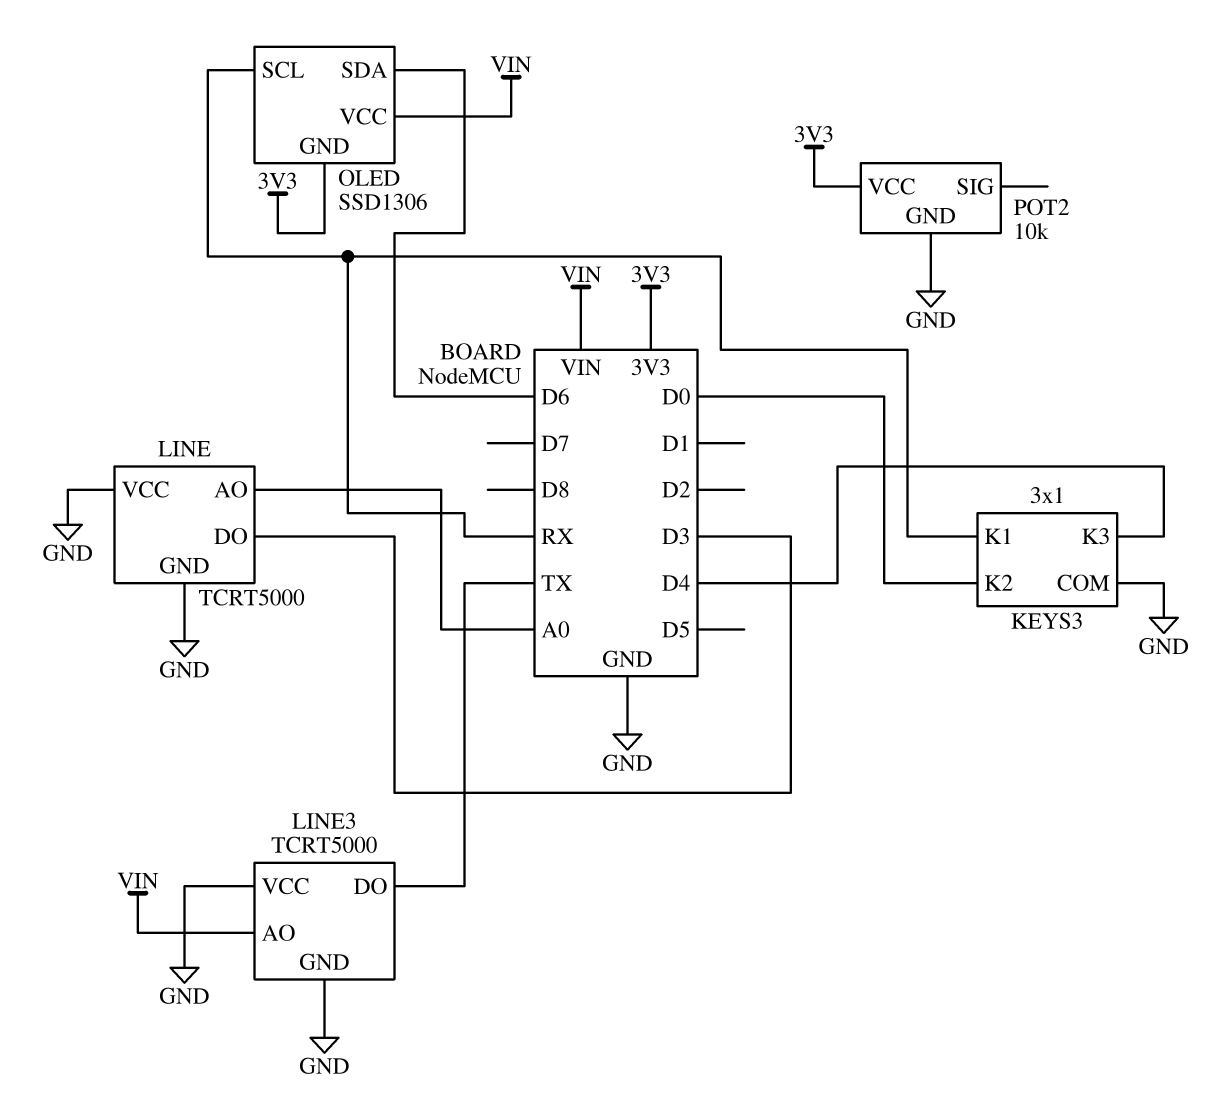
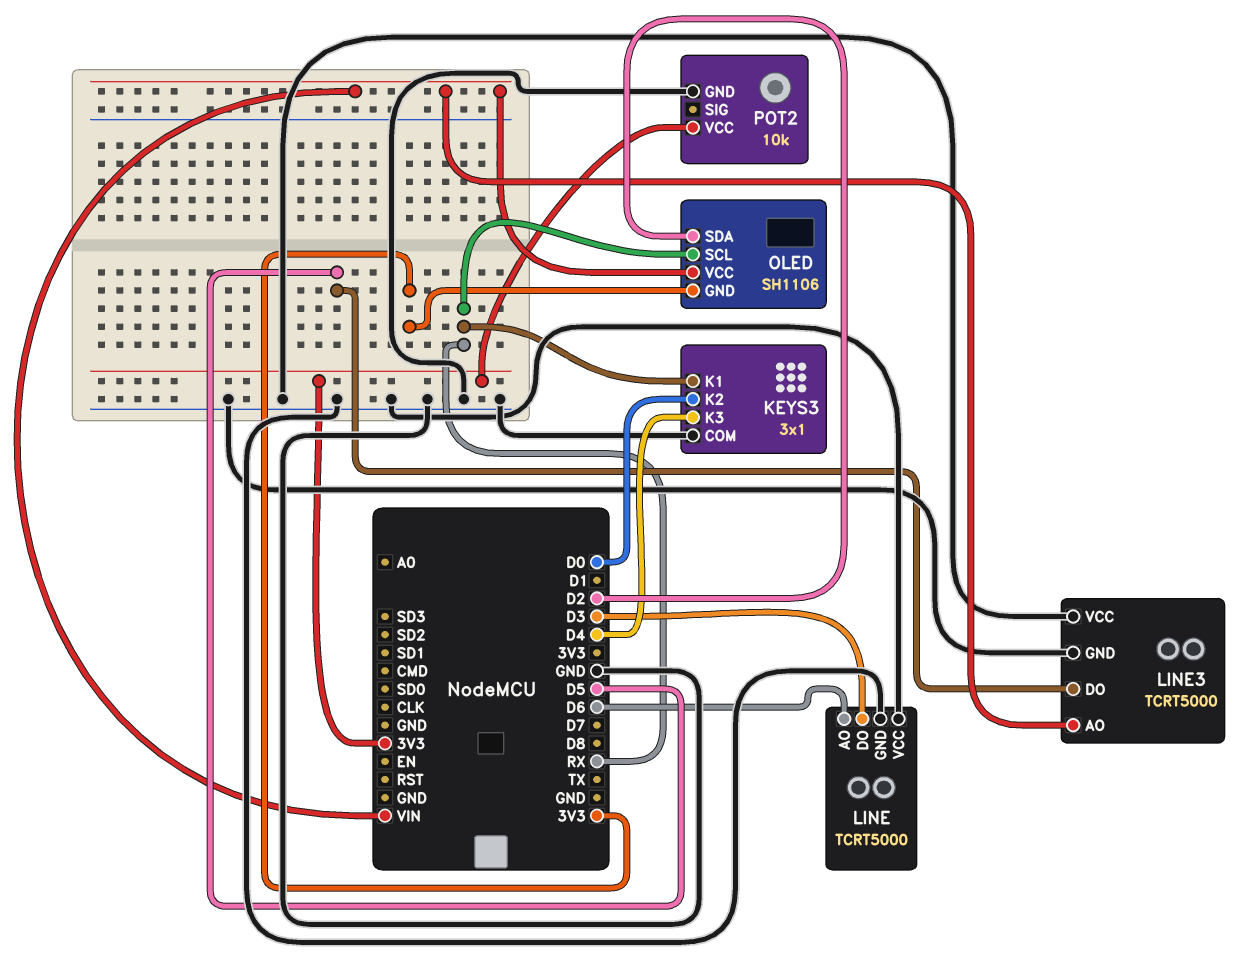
LINE pin AO: A0 -> D6
LINE3 pin DO: TX -> D5
OLED: SSD1306 -> SH1106
OLED pin SDA: D6 -> D2

